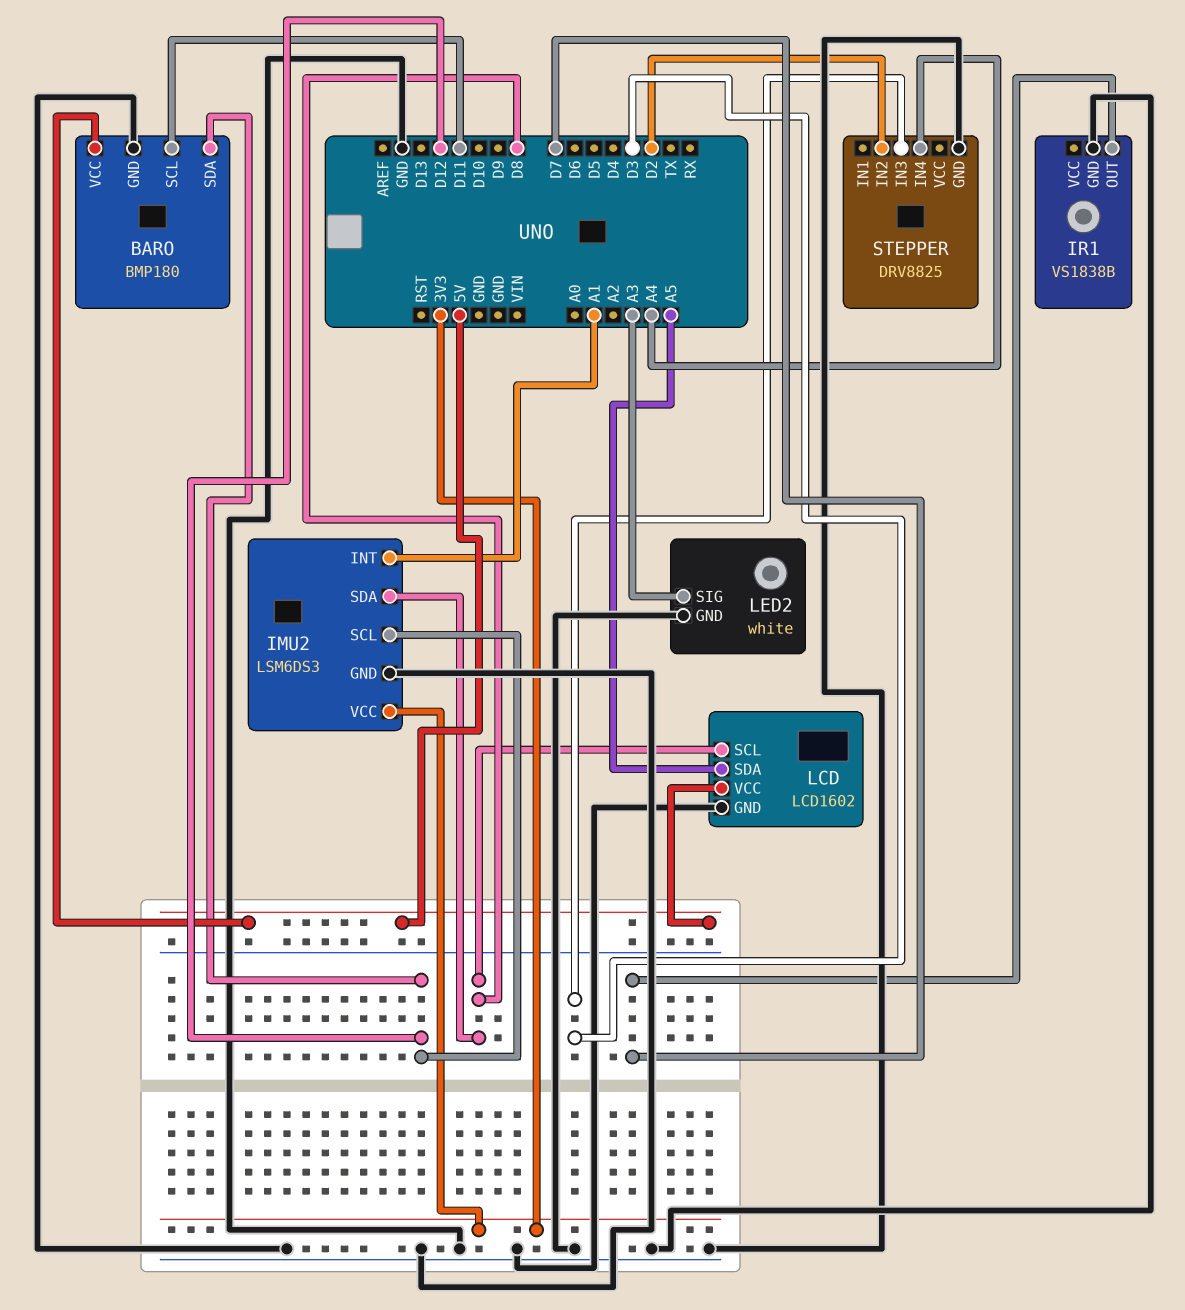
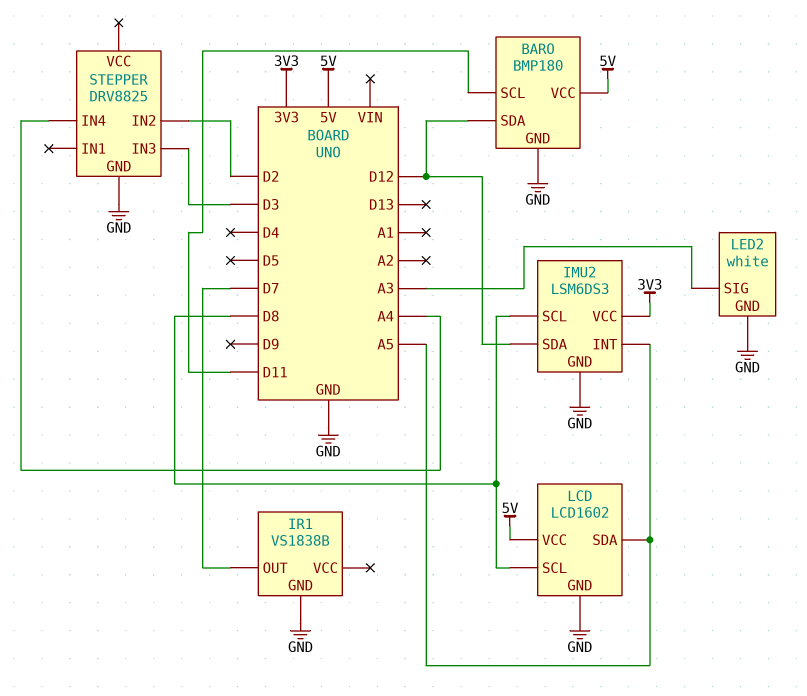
IMU2 pin INT: A1 -> A5
IMU2 pin SCL: D12 -> D8
IMU2 pin SDA: D8 -> D12

